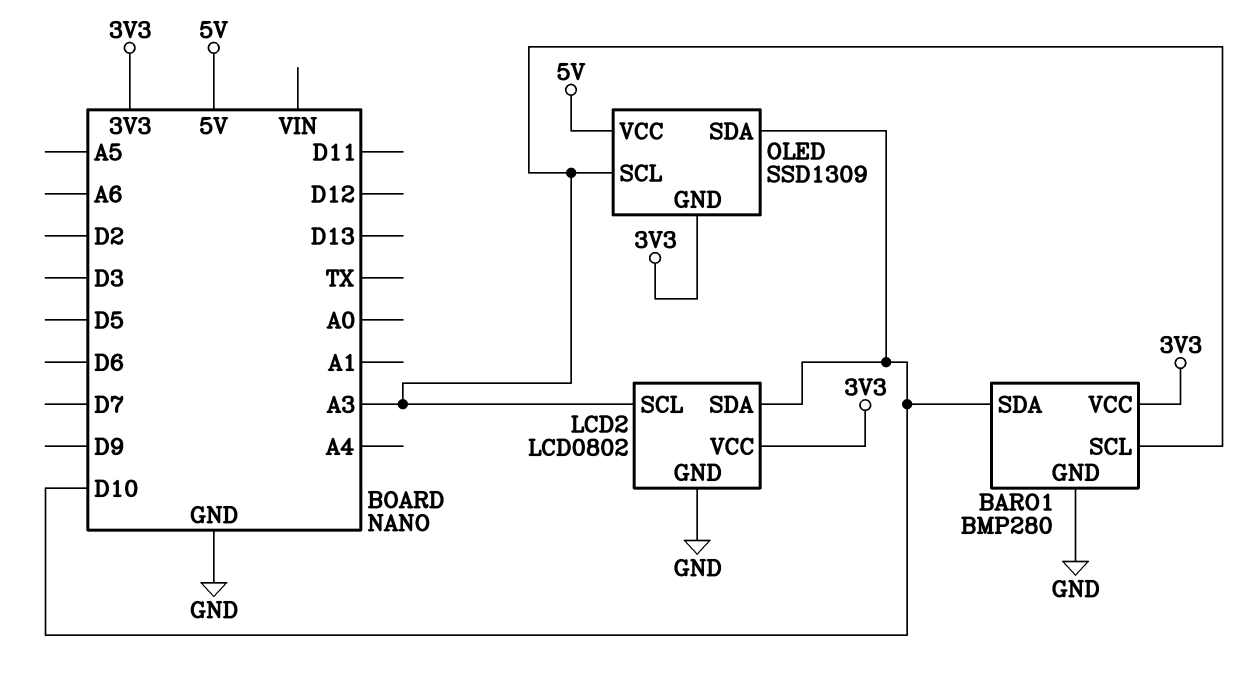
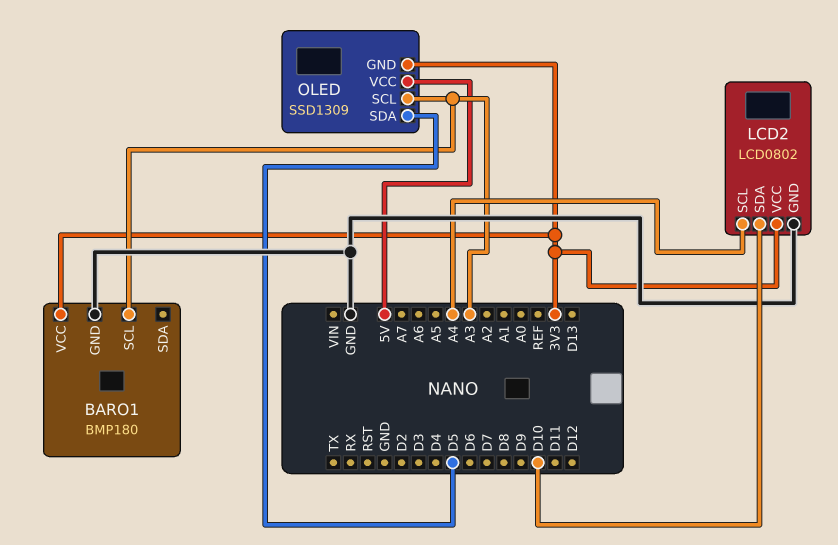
BARO1: BMP280 -> BMP180
BARO1 pin SDA: D10 -> none
LCD2 pin SCL: A3 -> A4
OLED pin SDA: D10 -> D5

